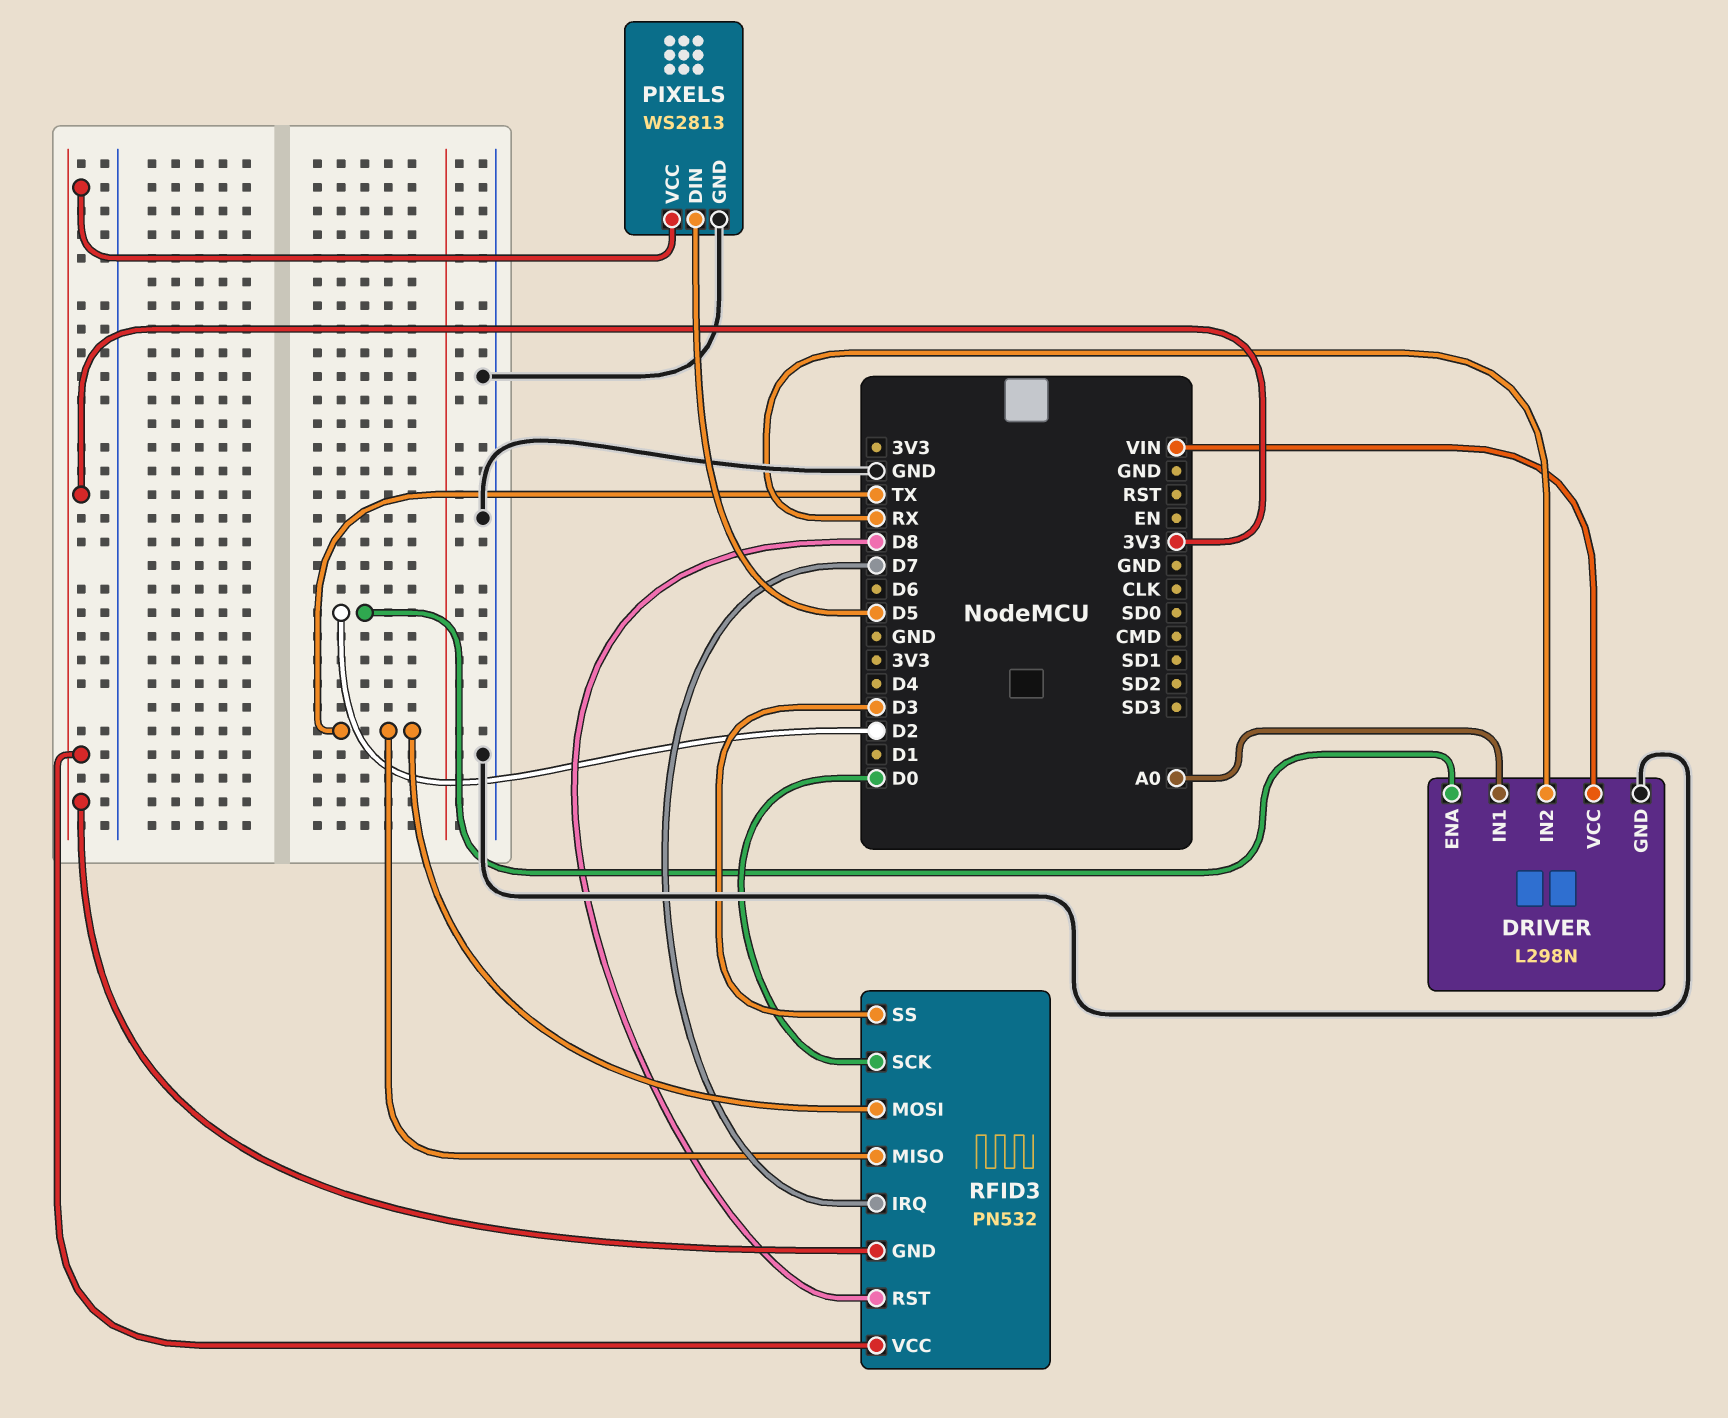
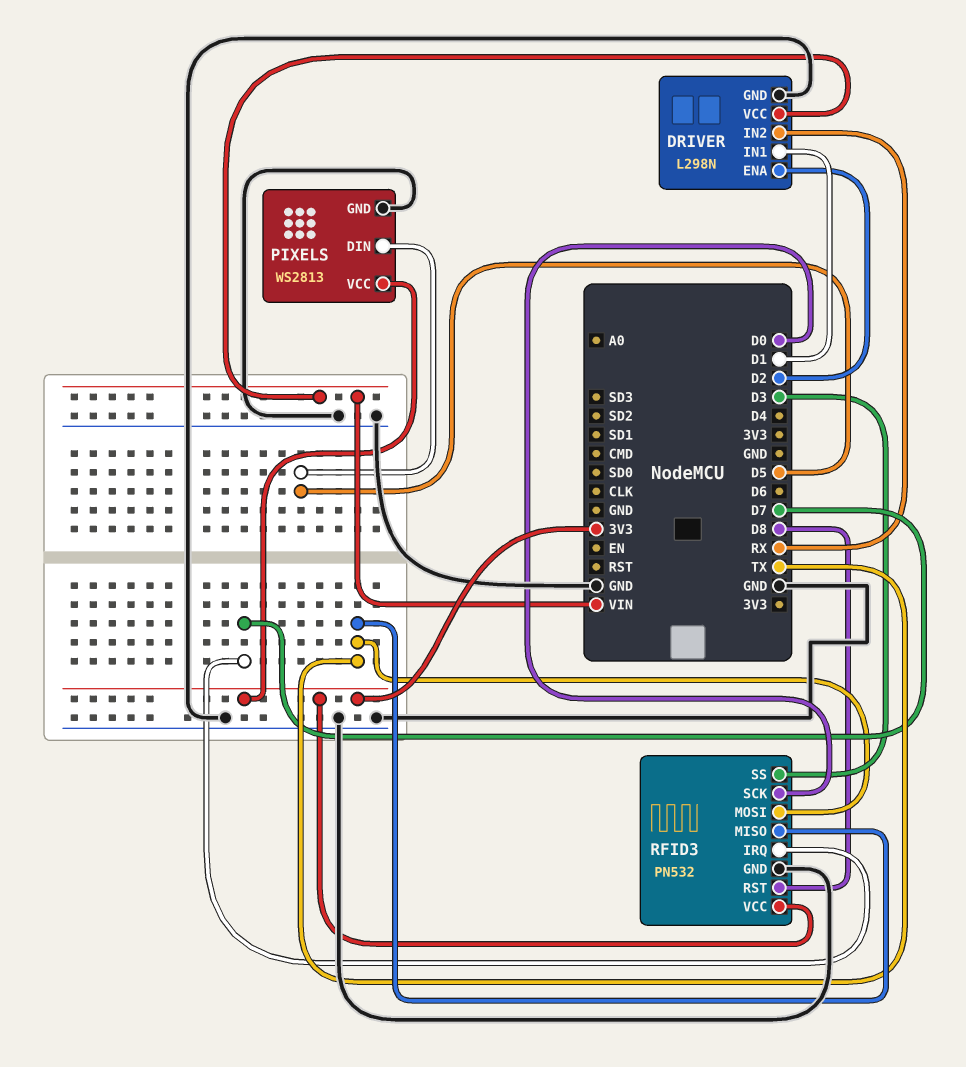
DRIVER pin IN1: A0 -> D1
RFID3 pin GND: 3V3 -> GND

